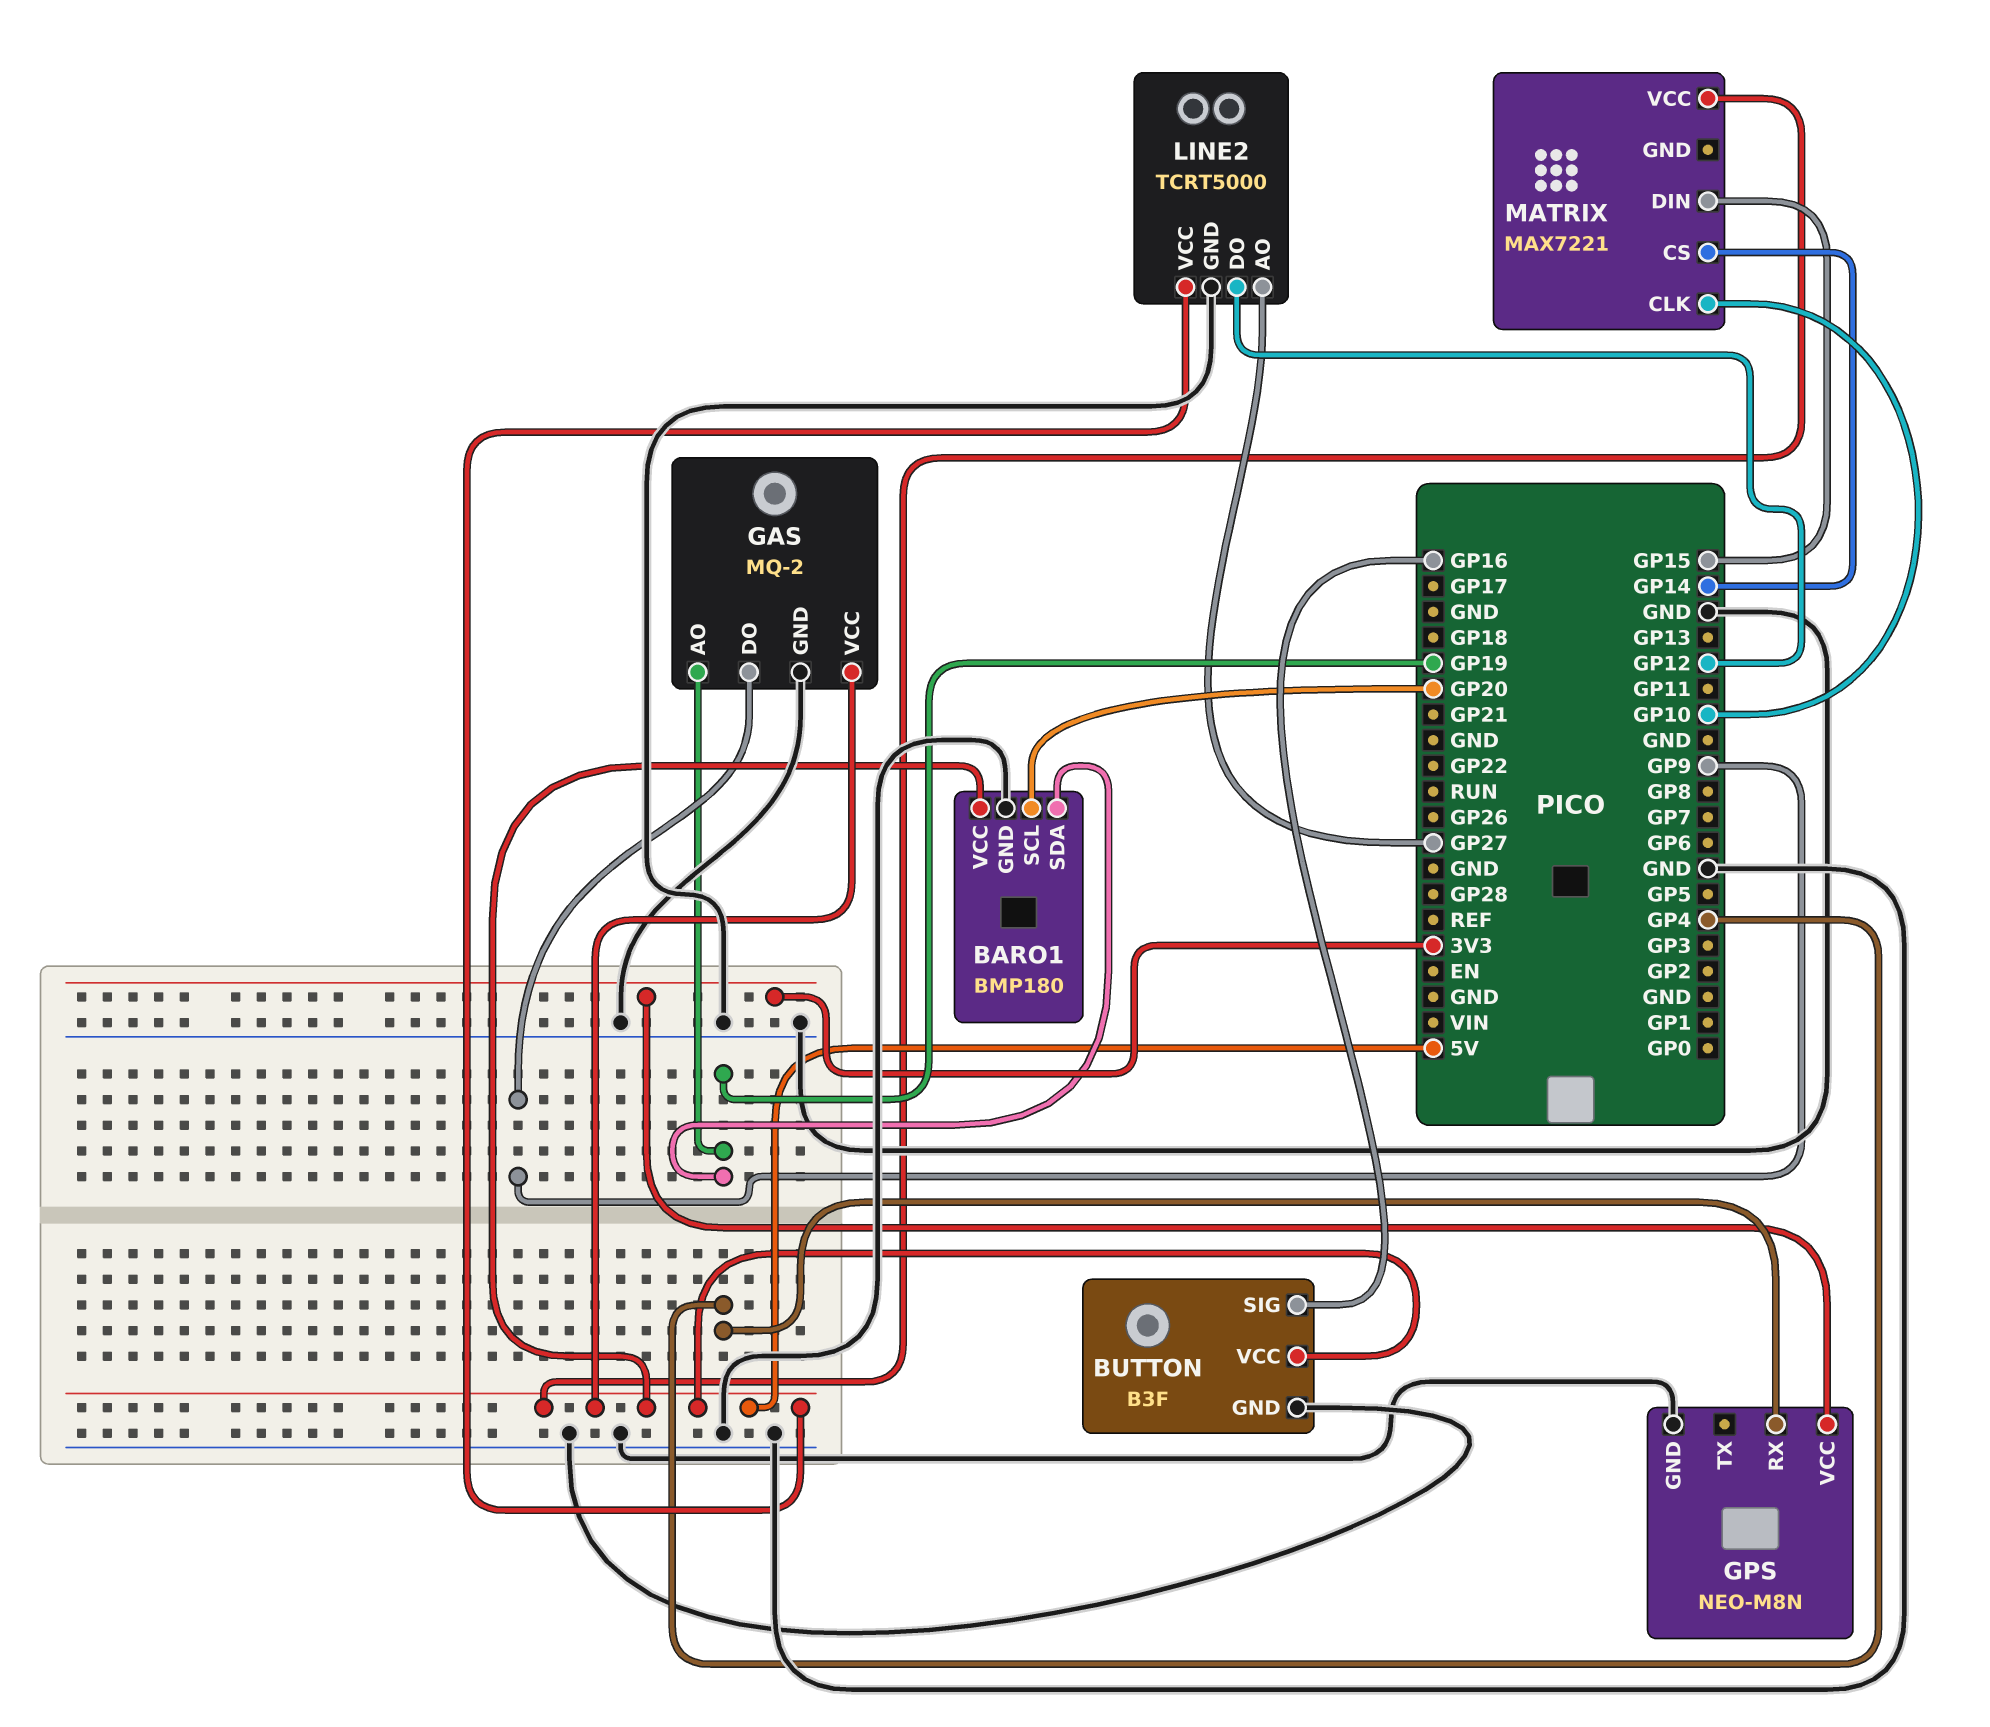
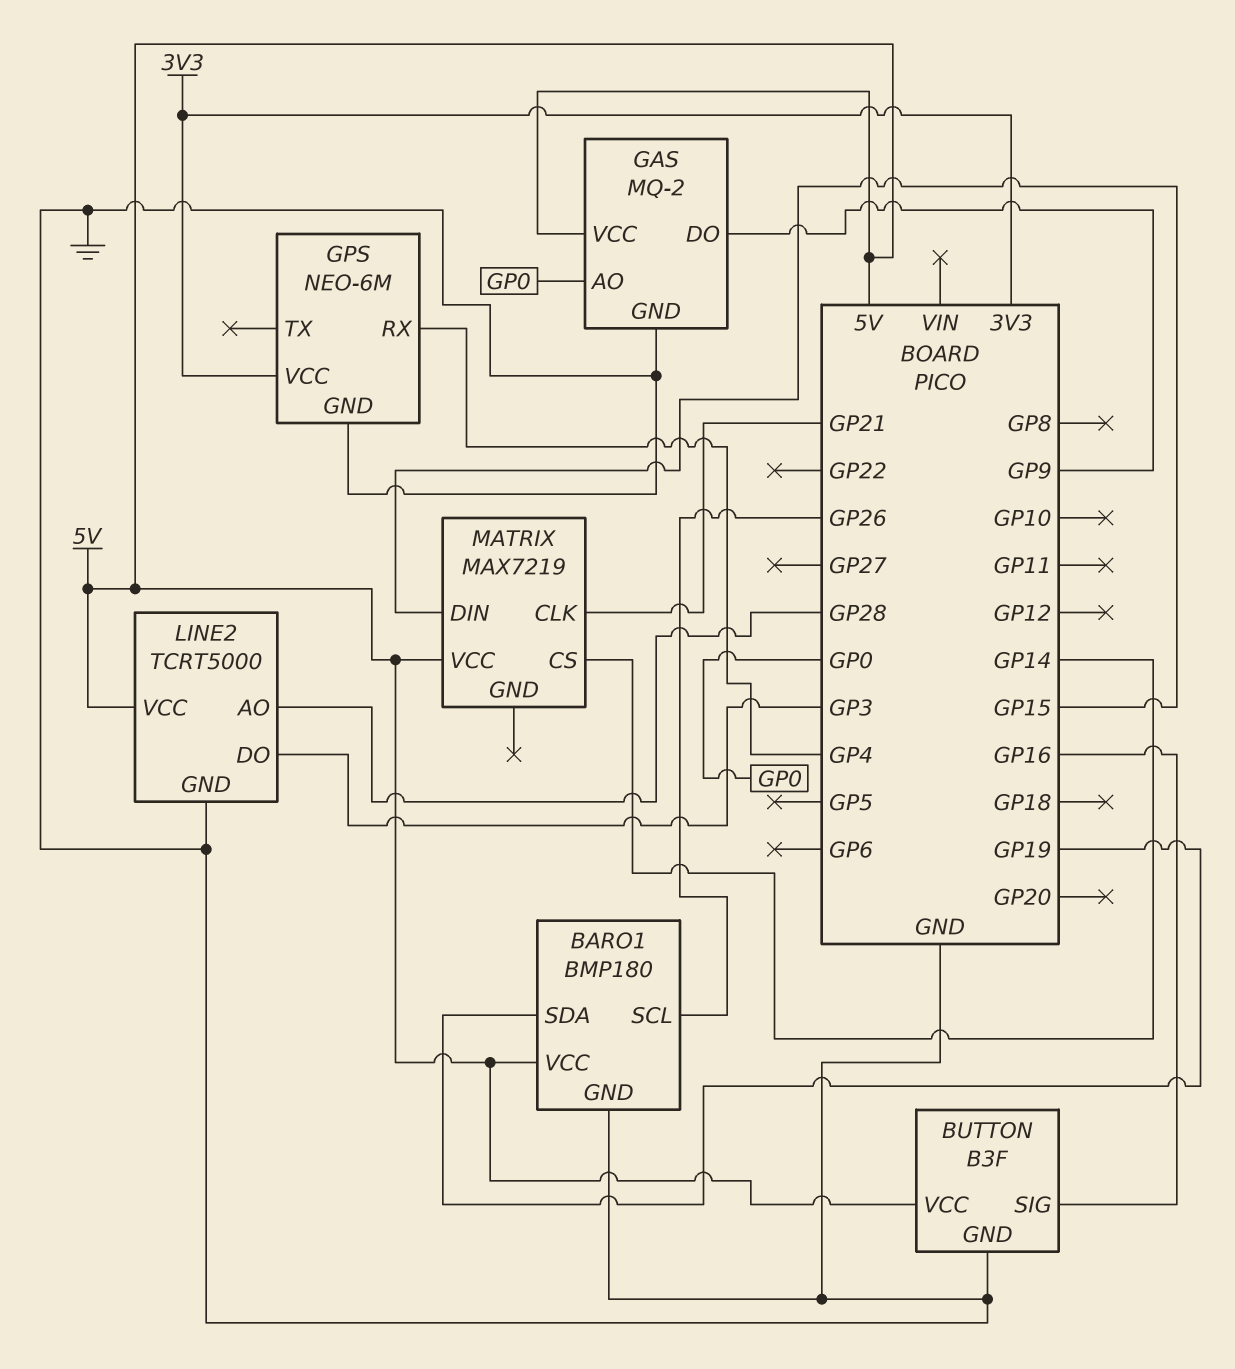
BARO1 pin SCL: GP20 -> GP26
GAS pin AO: GP19 -> GP0
GPS: NEO-M8N -> NEO-6M
LINE2 pin AO: GP27 -> GP28
LINE2 pin DO: GP12 -> GP3
MATRIX: MAX7221 -> MAX7219
MATRIX pin CLK: GP10 -> GP21

